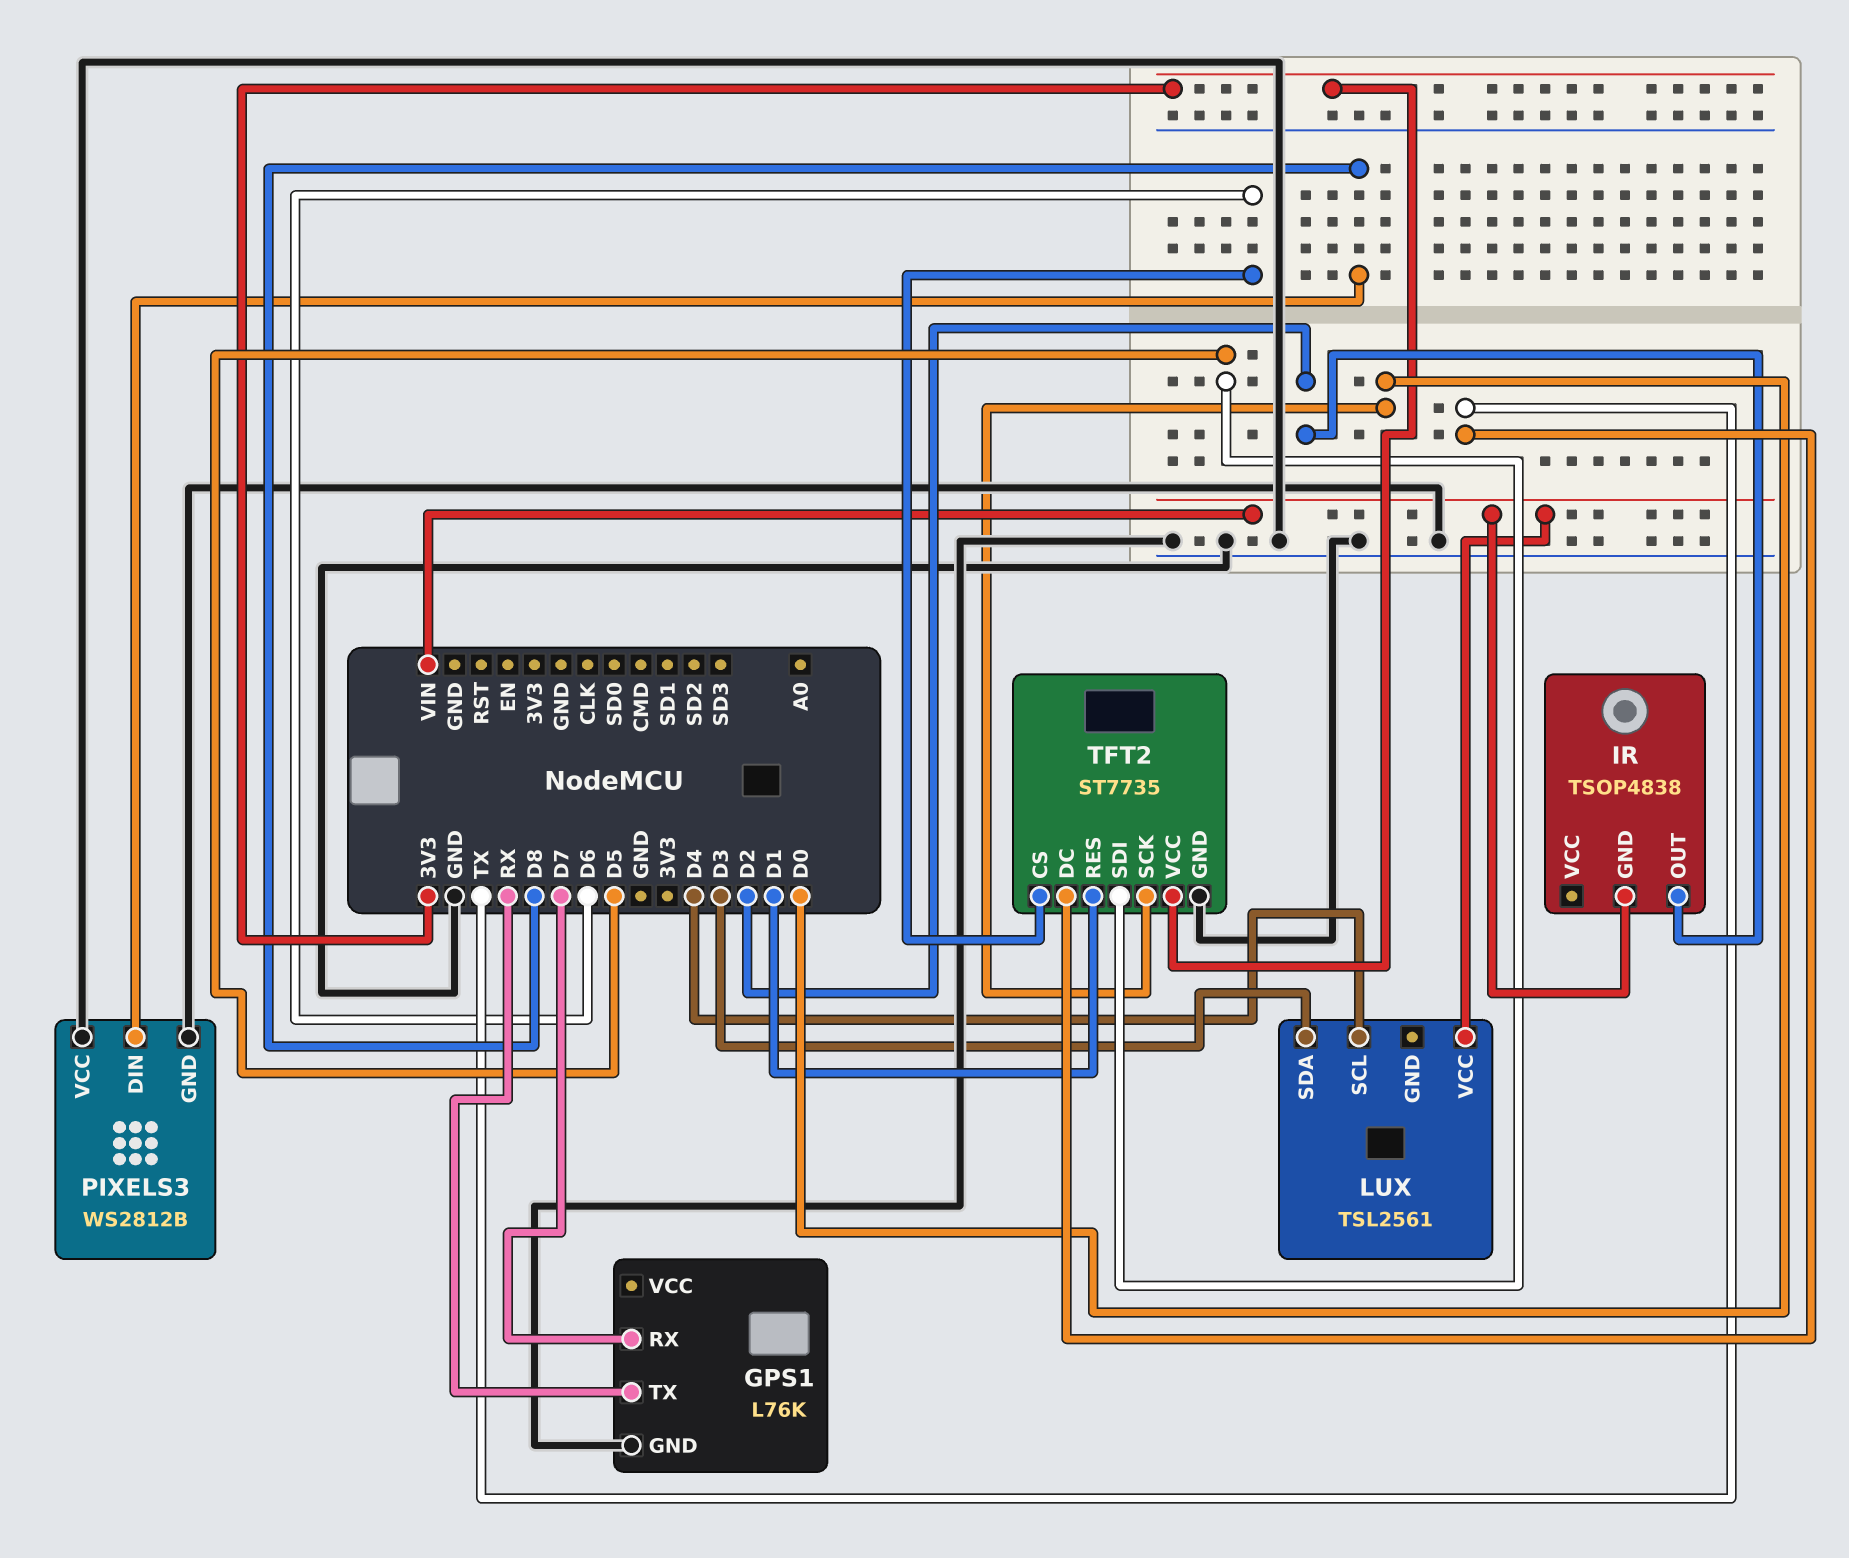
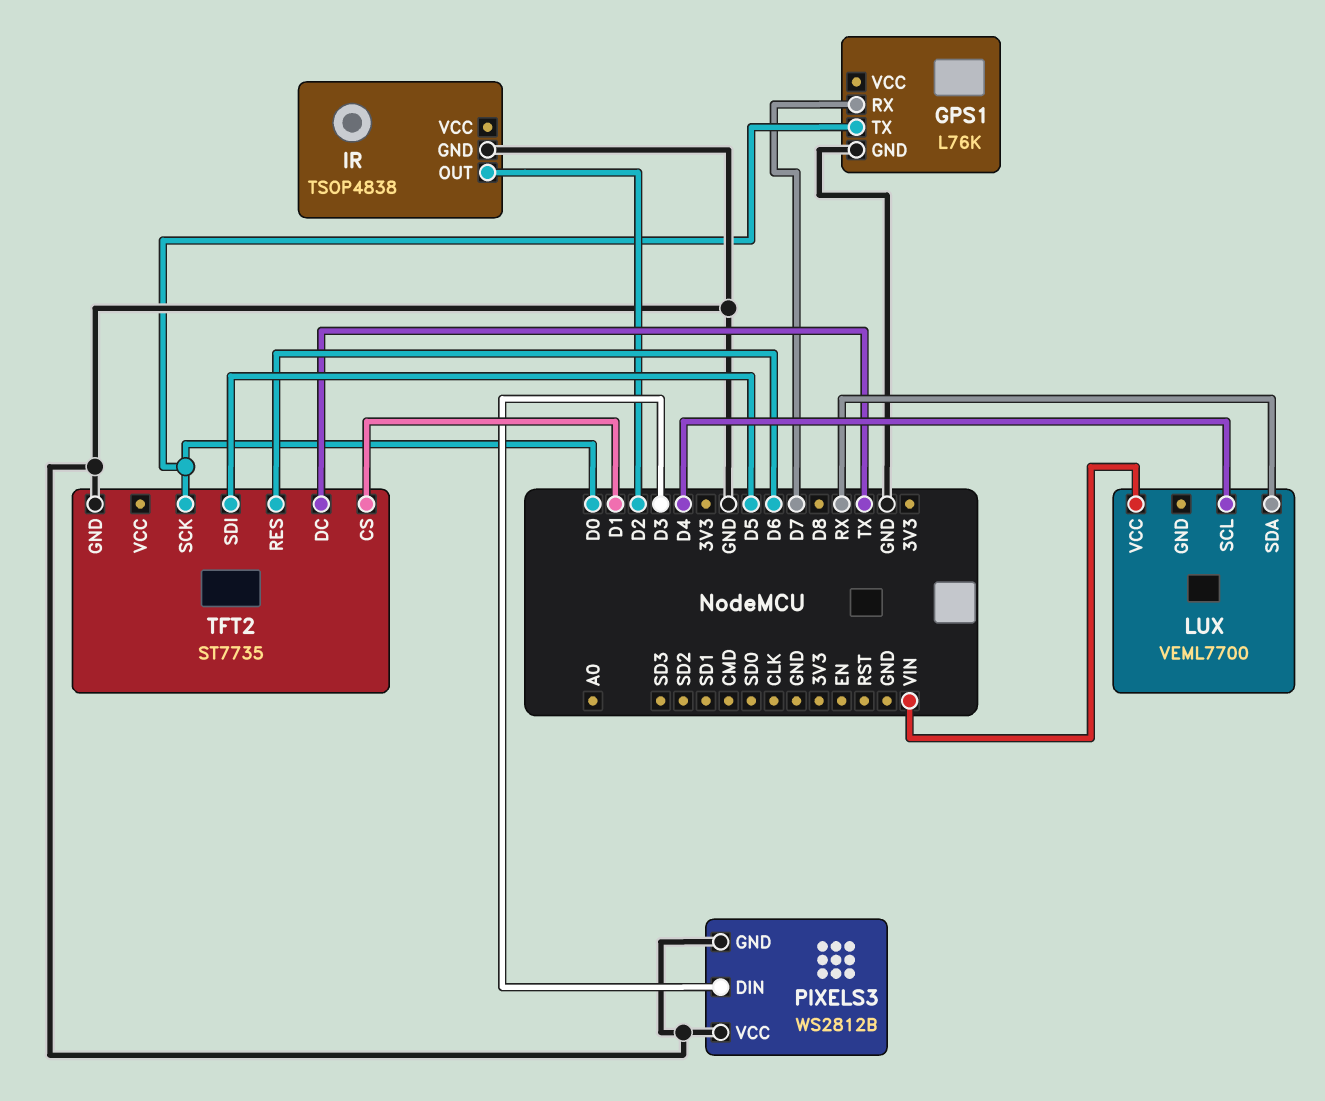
GPS1 pin TX: RX -> D0
IR pin GND: VIN -> GND
LUX: TSL2561 -> VEML7700
LUX pin SDA: D3 -> RX
PIXELS3 pin DIN: D8 -> D3
TFT2 pin CS: D6 -> D1
TFT2 pin RES: D1 -> D6
TFT2 pin VCC: 3V3 -> none

